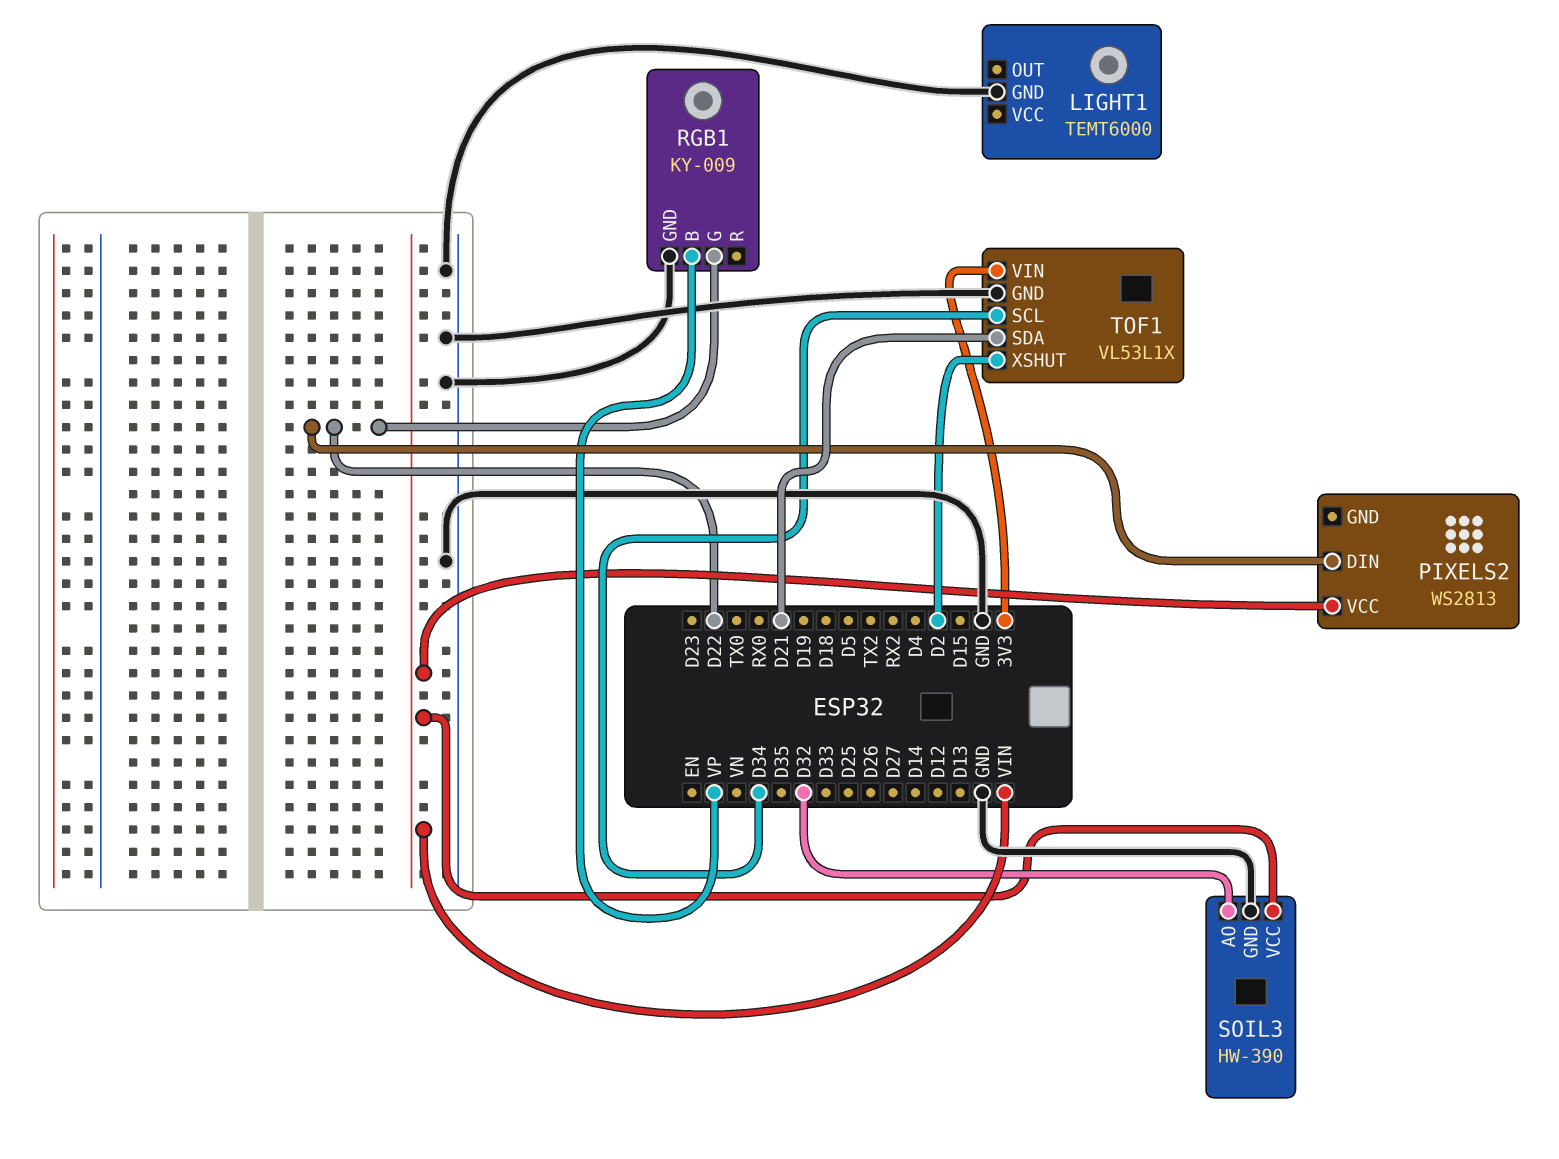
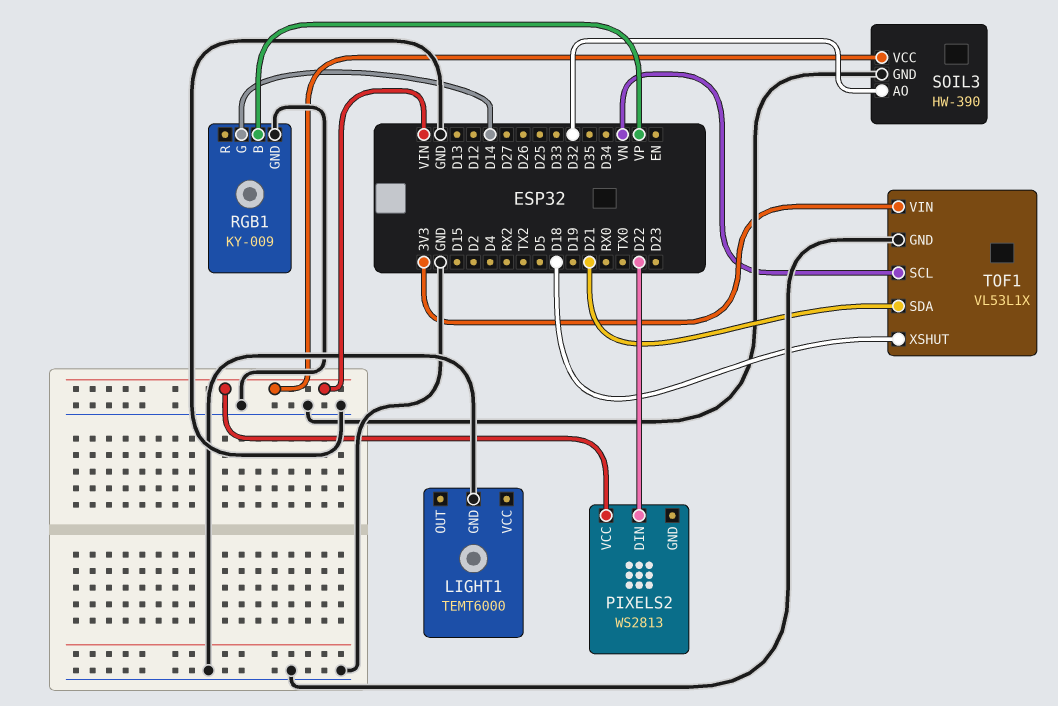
RGB1 pin G: D22 -> D14
TOF1 pin SCL: D34 -> VN
TOF1 pin XSHUT: D2 -> D18

